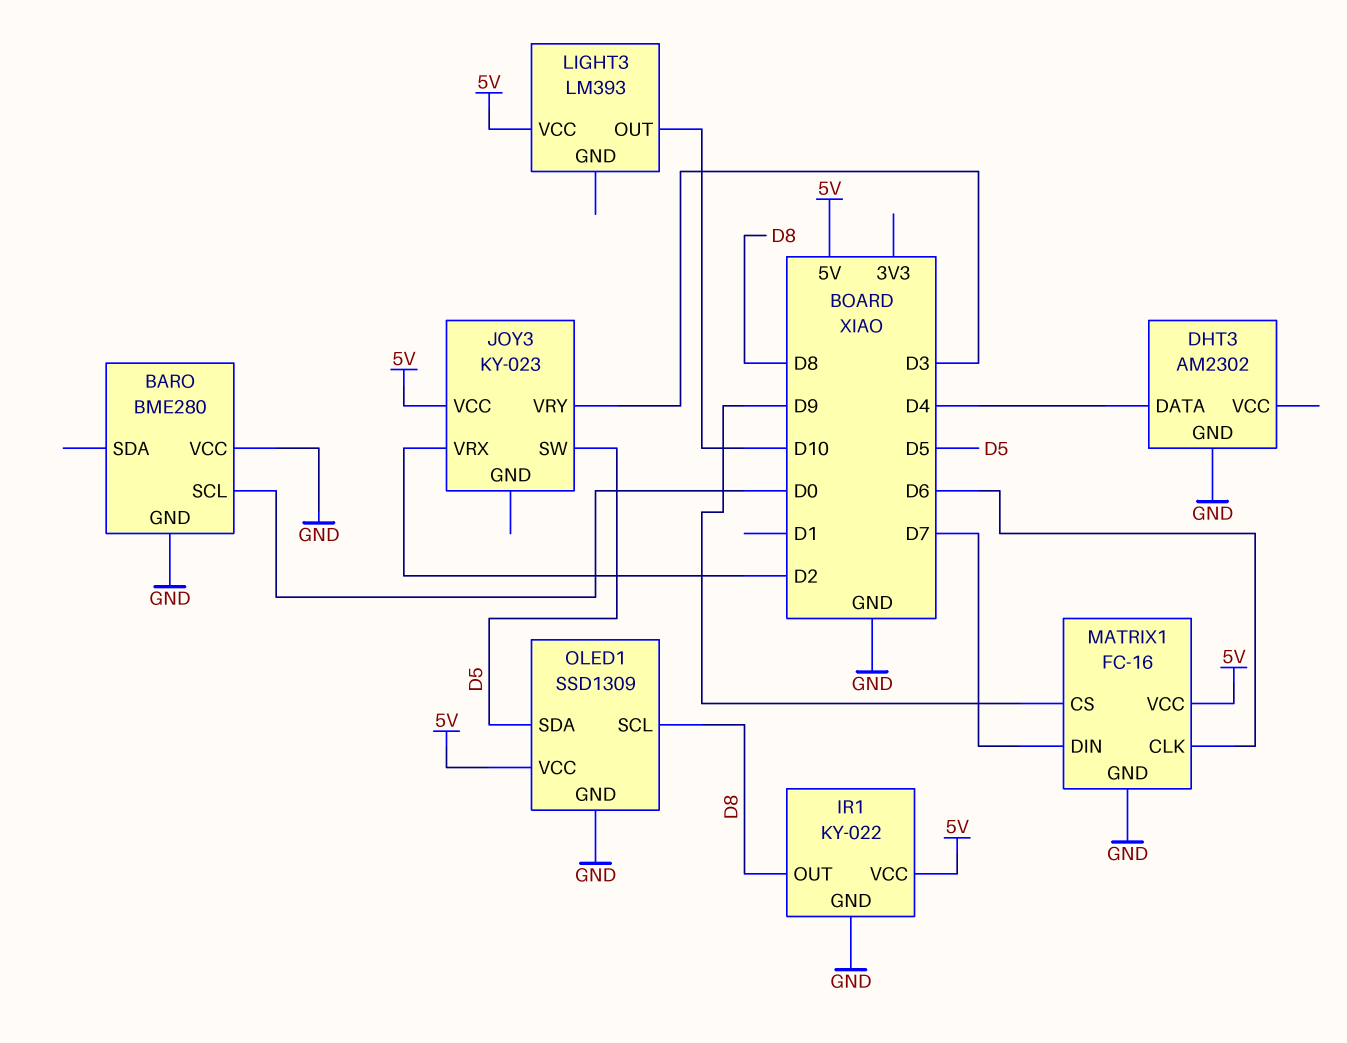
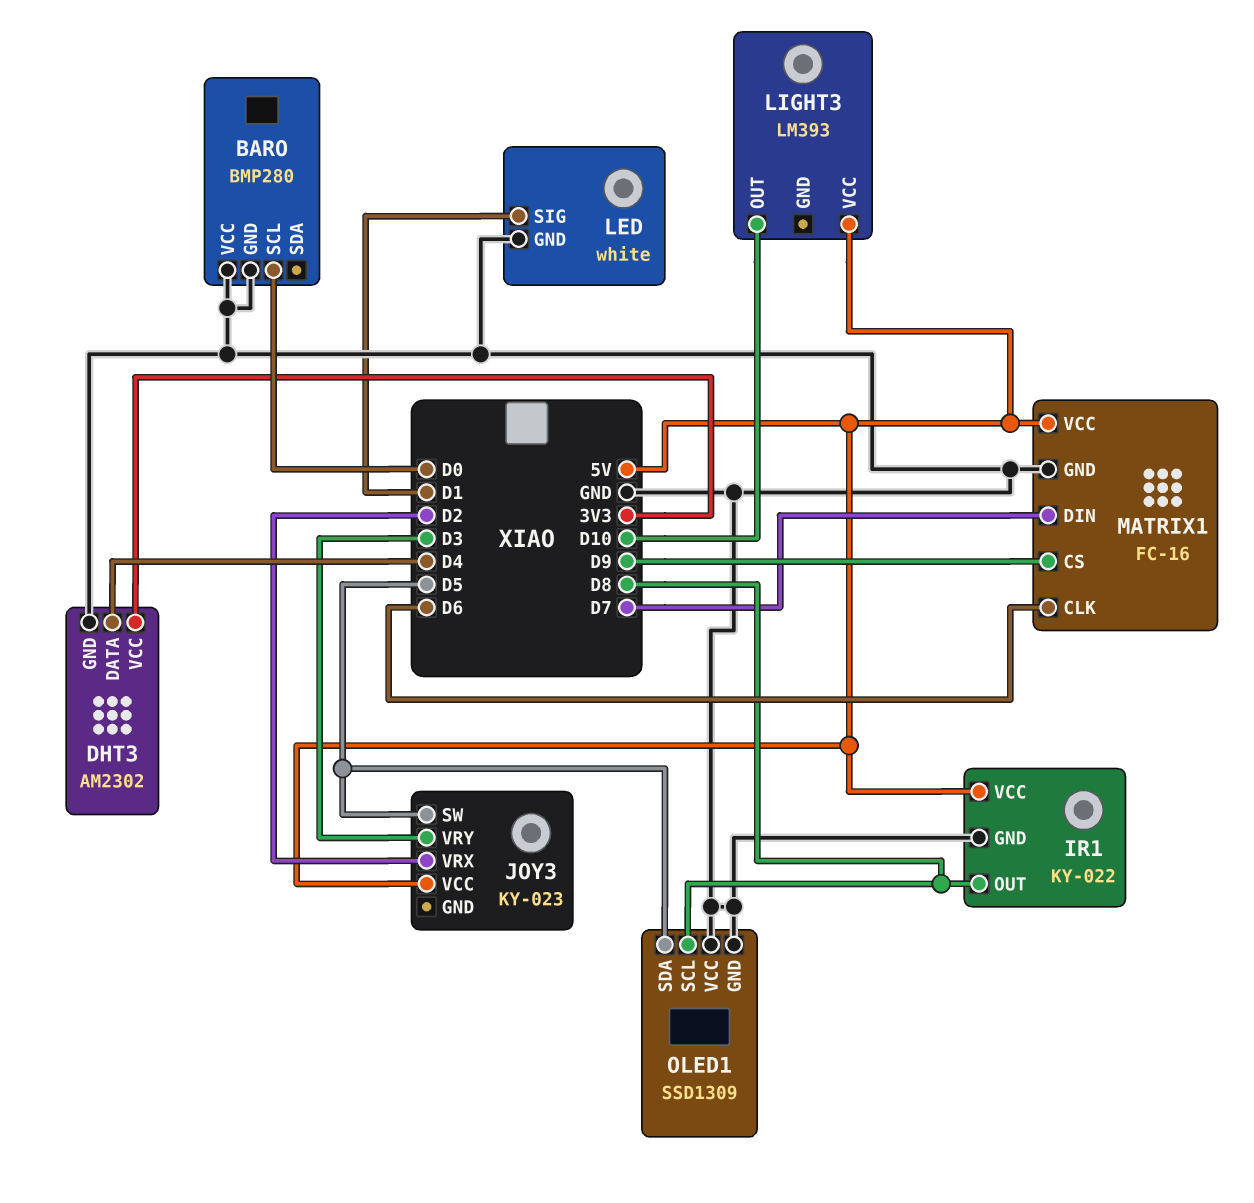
BARO: BME280 -> BMP280
DHT3 pin VCC: none -> 3V3
LED: none -> white
LED pin GND: none -> GND
LED pin SIG: none -> D1
OLED1 pin VCC: 5V -> GND

